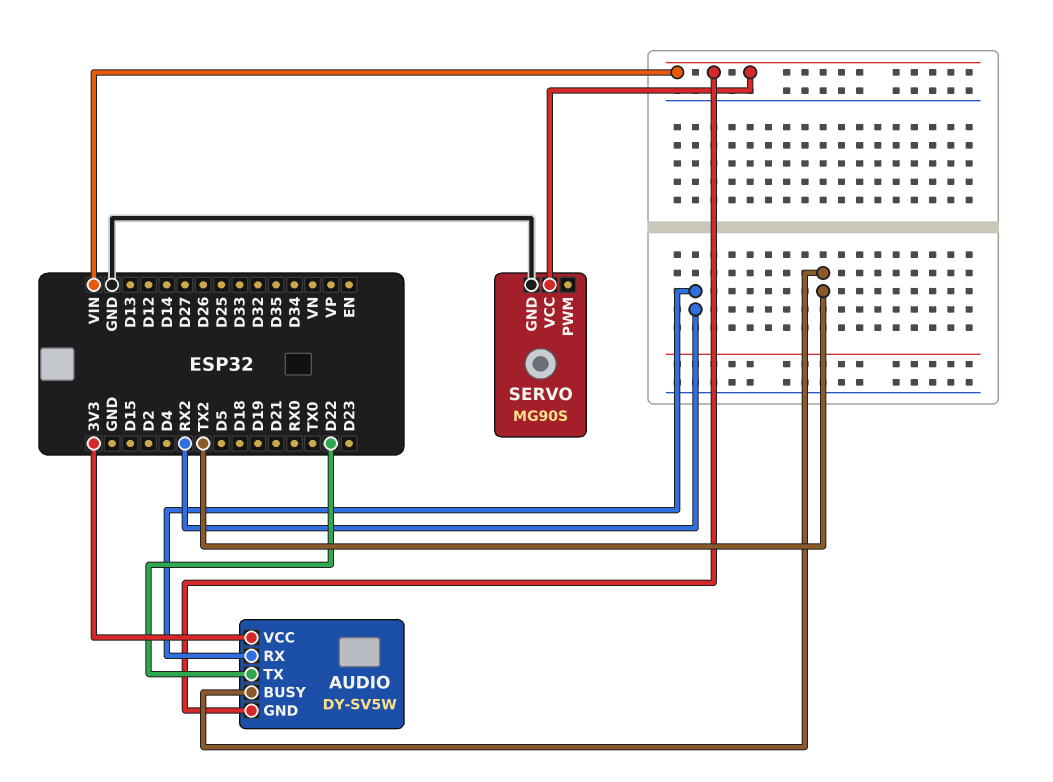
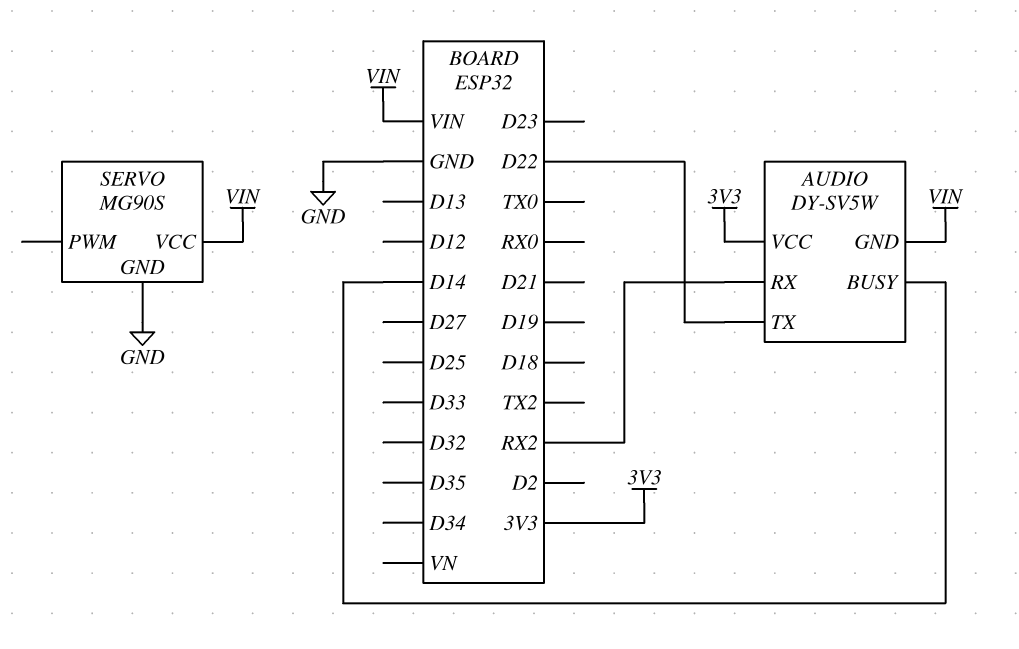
AUDIO pin BUSY: TX2 -> D14

